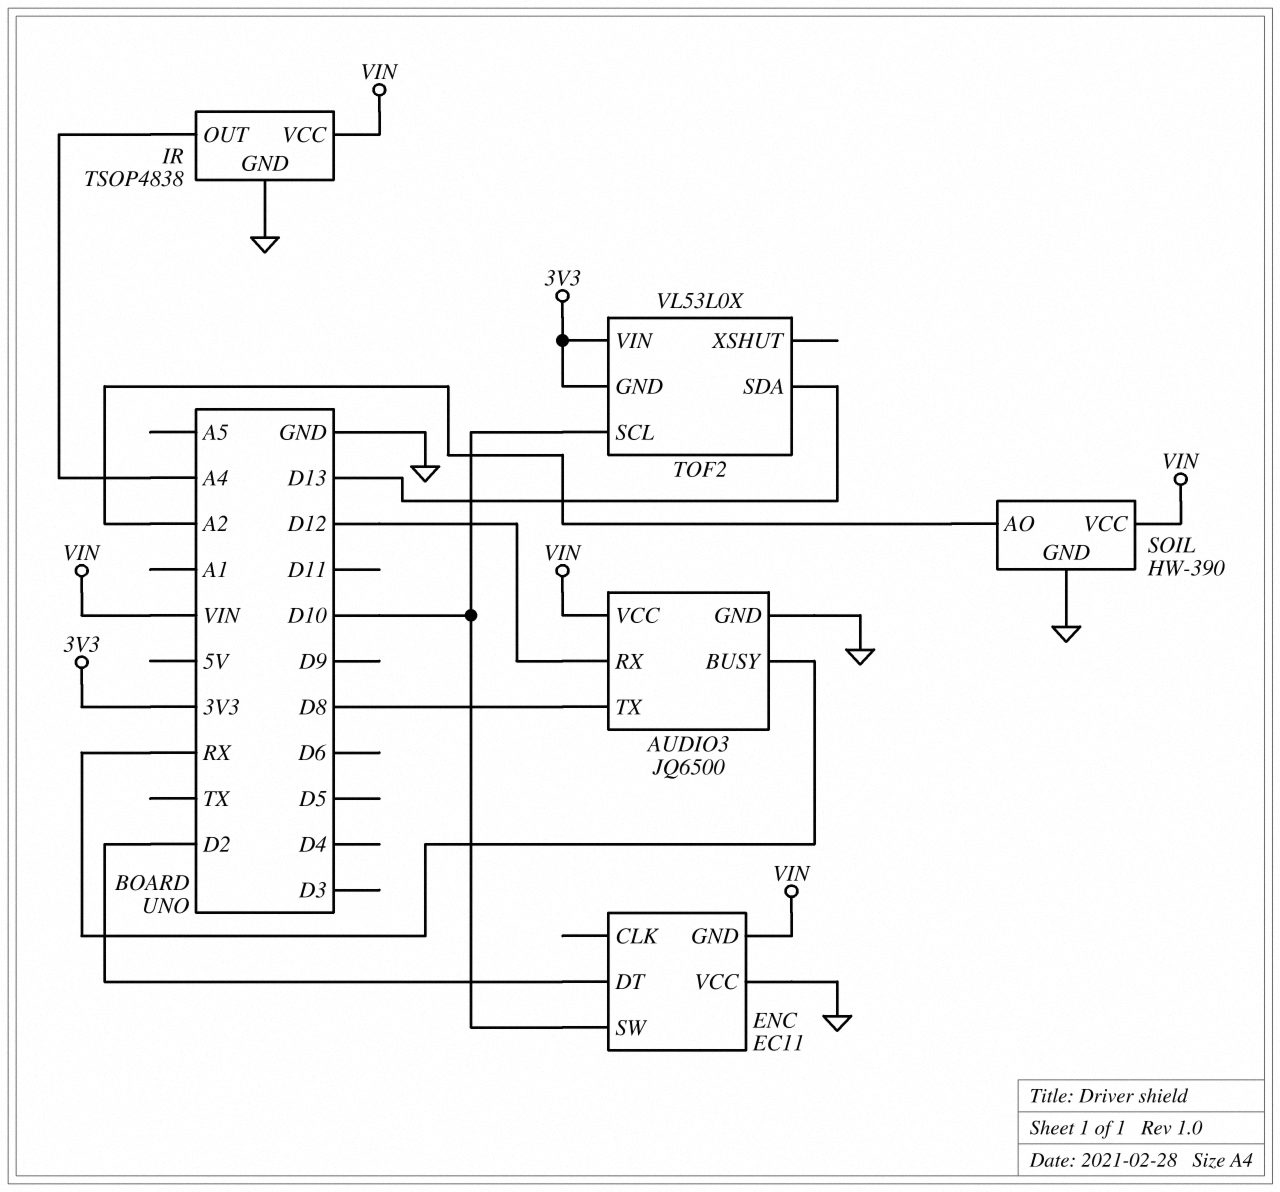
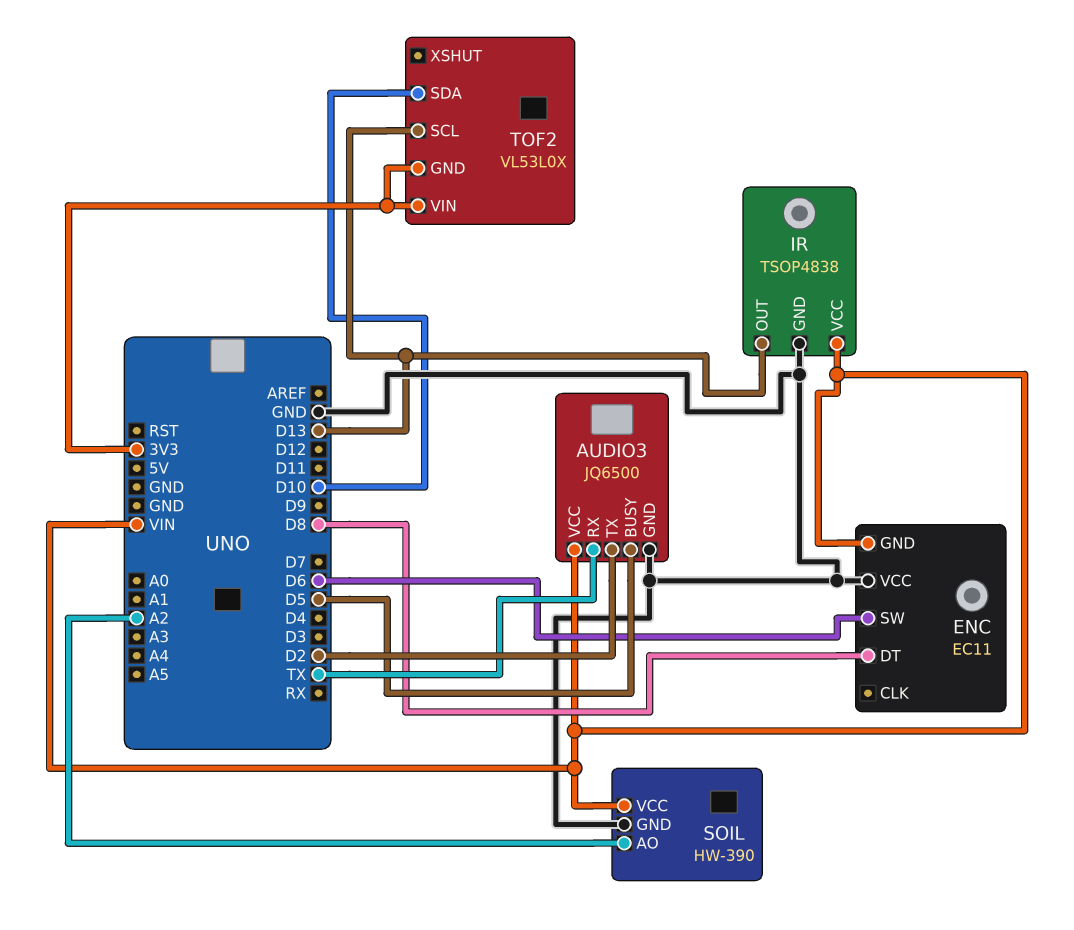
AUDIO3 pin BUSY: RX -> D5
AUDIO3 pin RX: D12 -> TX
AUDIO3 pin TX: D8 -> D2
ENC pin DT: D2 -> D8
ENC pin SW: D10 -> D6
IR pin OUT: A4 -> D13
TOF2 pin SCL: D10 -> D13
TOF2 pin SDA: D13 -> D10

